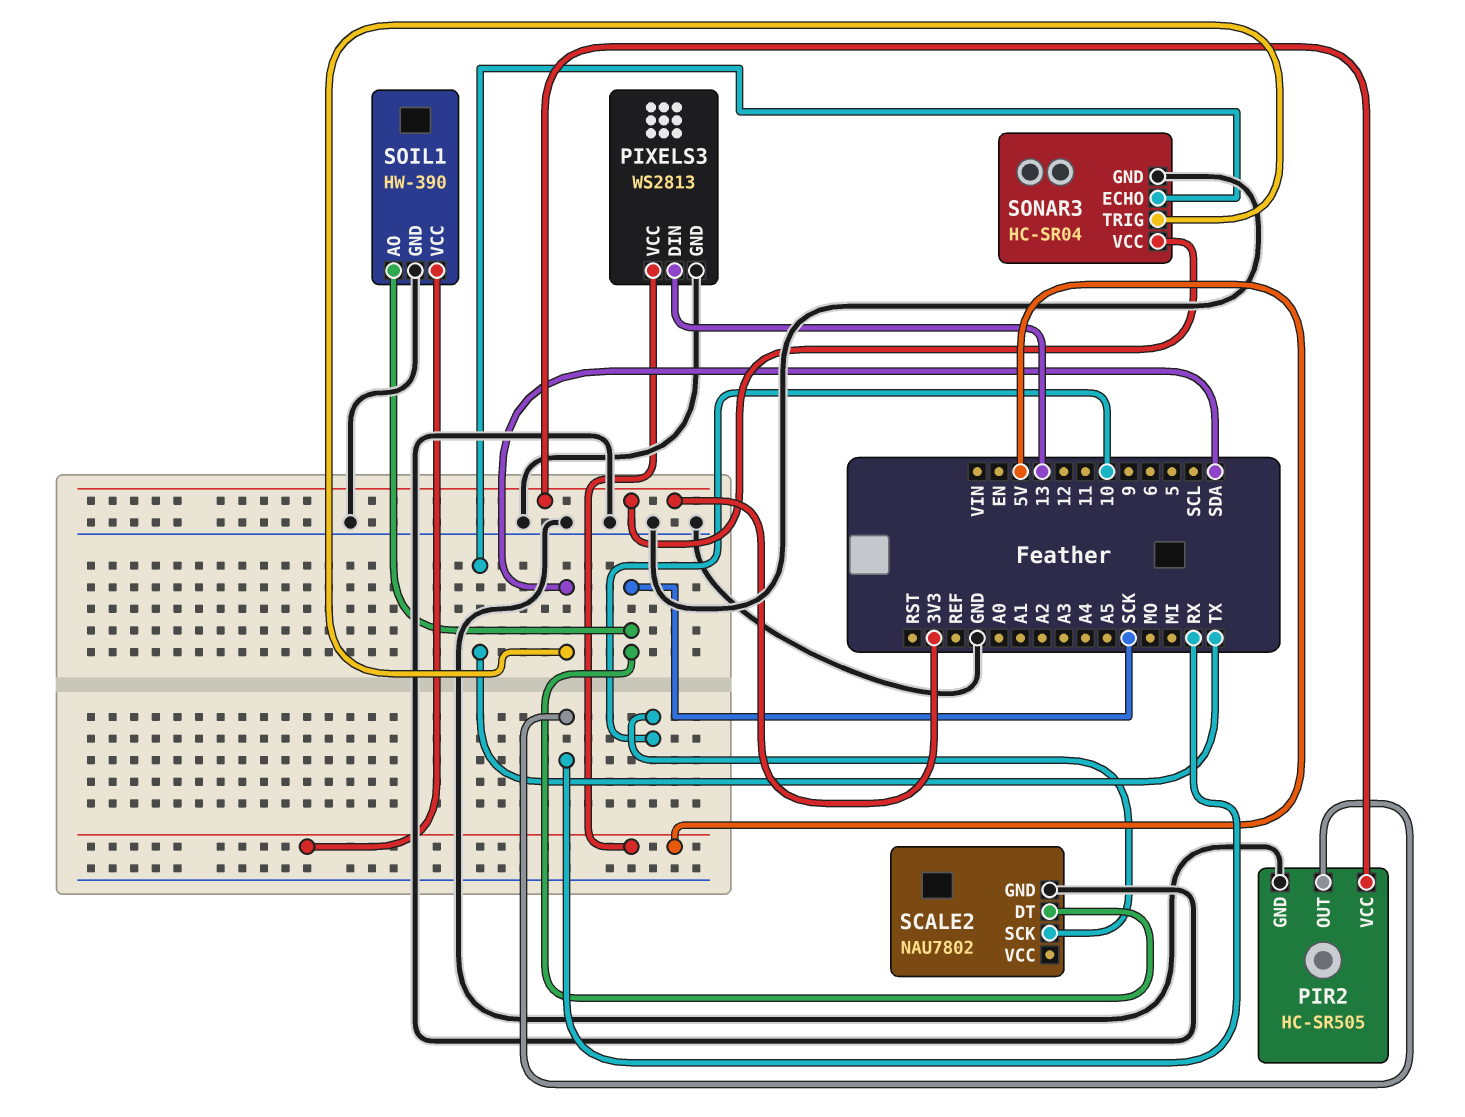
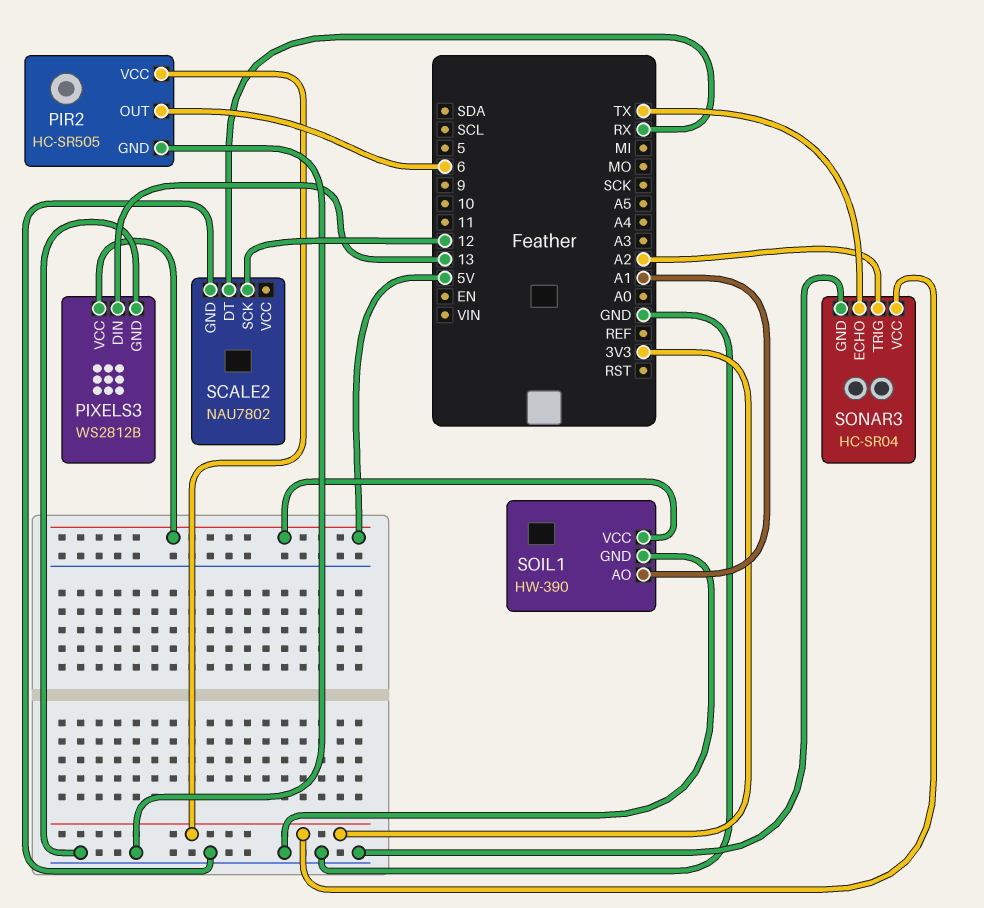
PIR2 pin OUT: RX -> 6
PIXELS3: WS2813 -> WS2812B
SCALE2 pin DT: SCK -> RX
SCALE2 pin SCK: 10 -> 12
SOIL1 pin AO: SCK -> A1
SONAR3 pin TRIG: SDA -> A2

